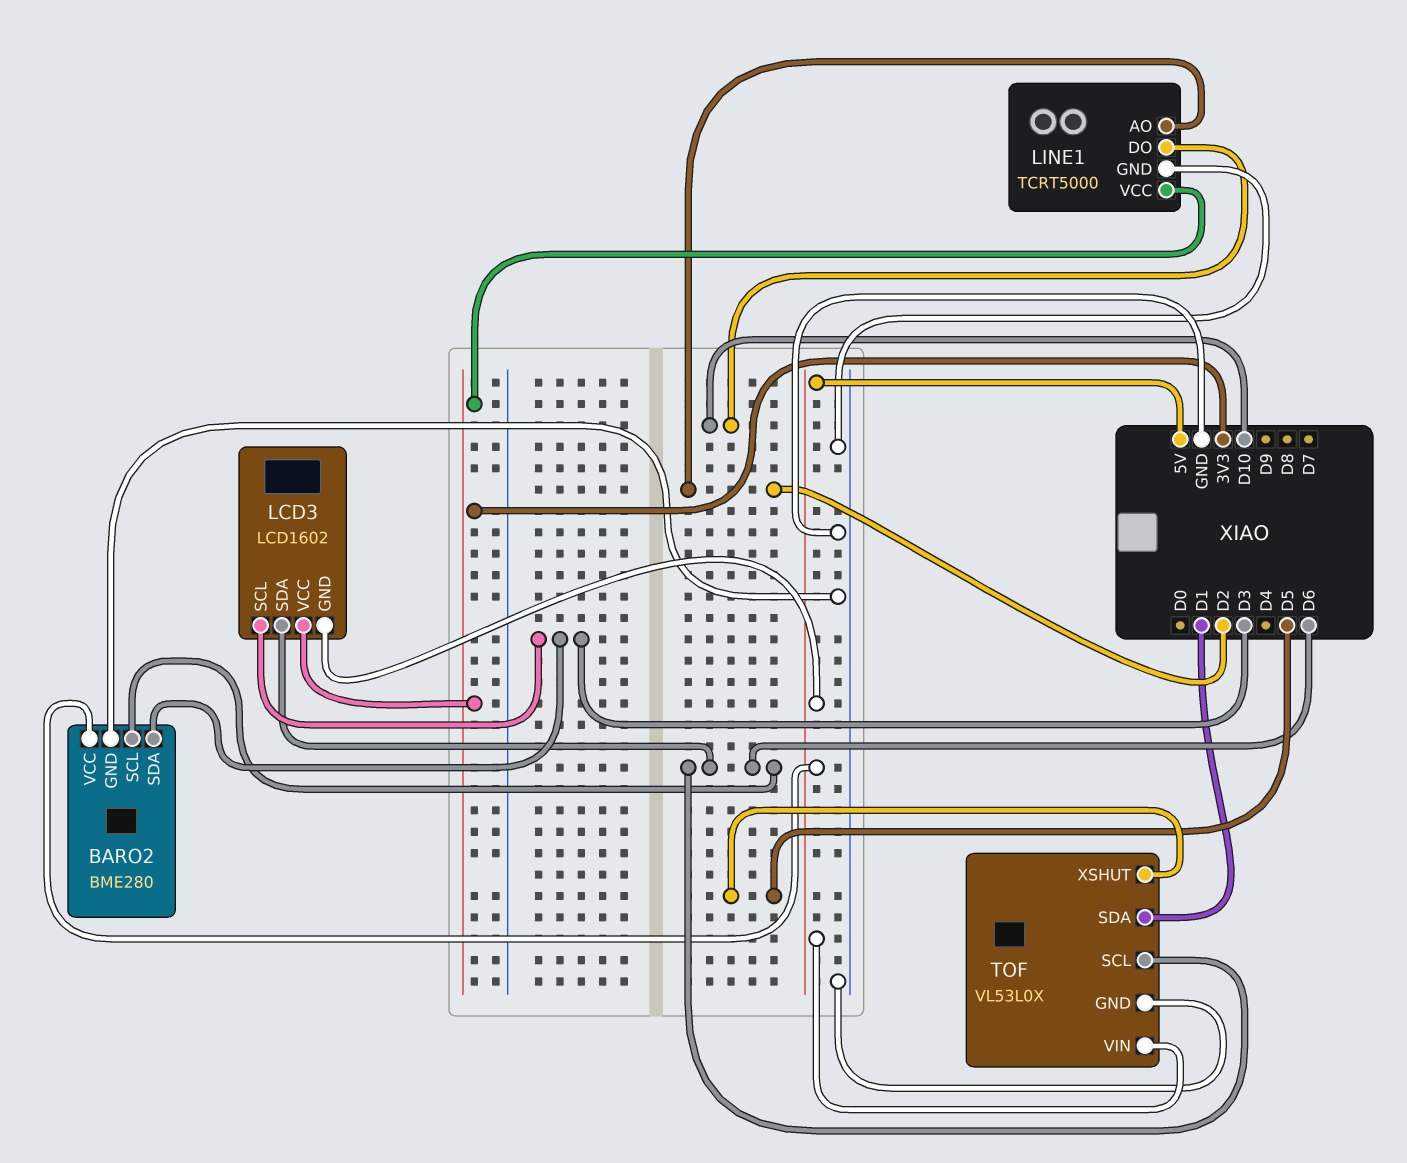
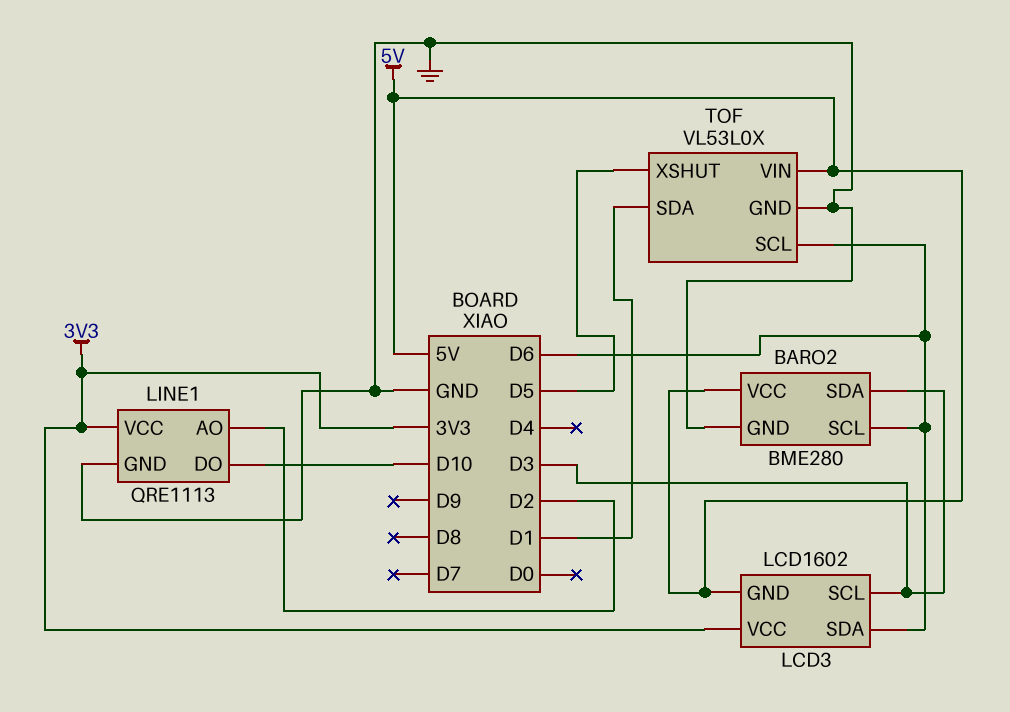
LINE1: TCRT5000 -> QRE1113

